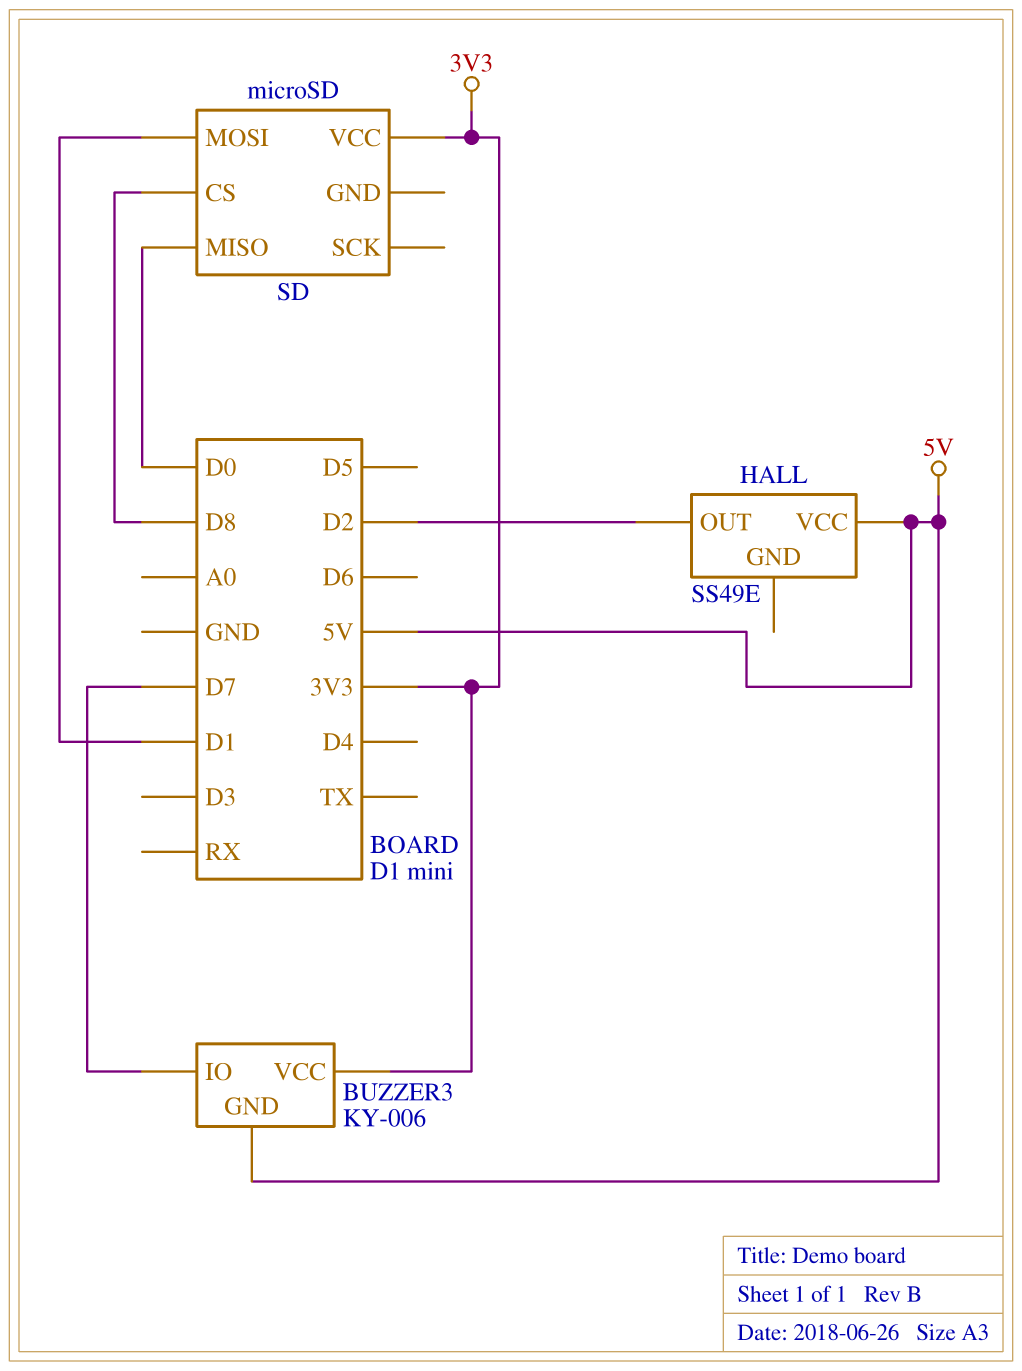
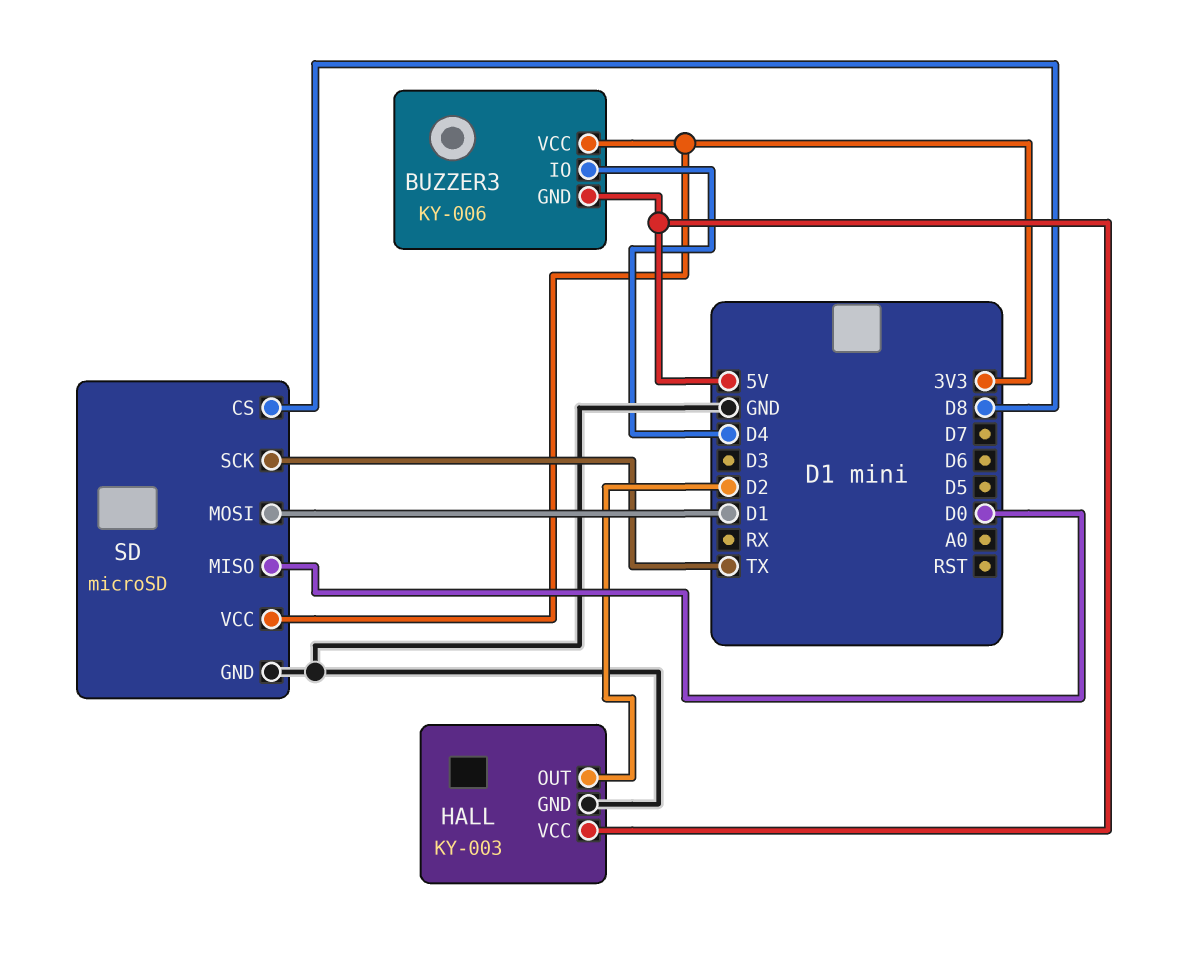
BUZZER3 pin IO: D7 -> D4
HALL: SS49E -> KY-003
HALL pin GND: none -> GND
SD pin GND: none -> GND
SD pin SCK: none -> TX

